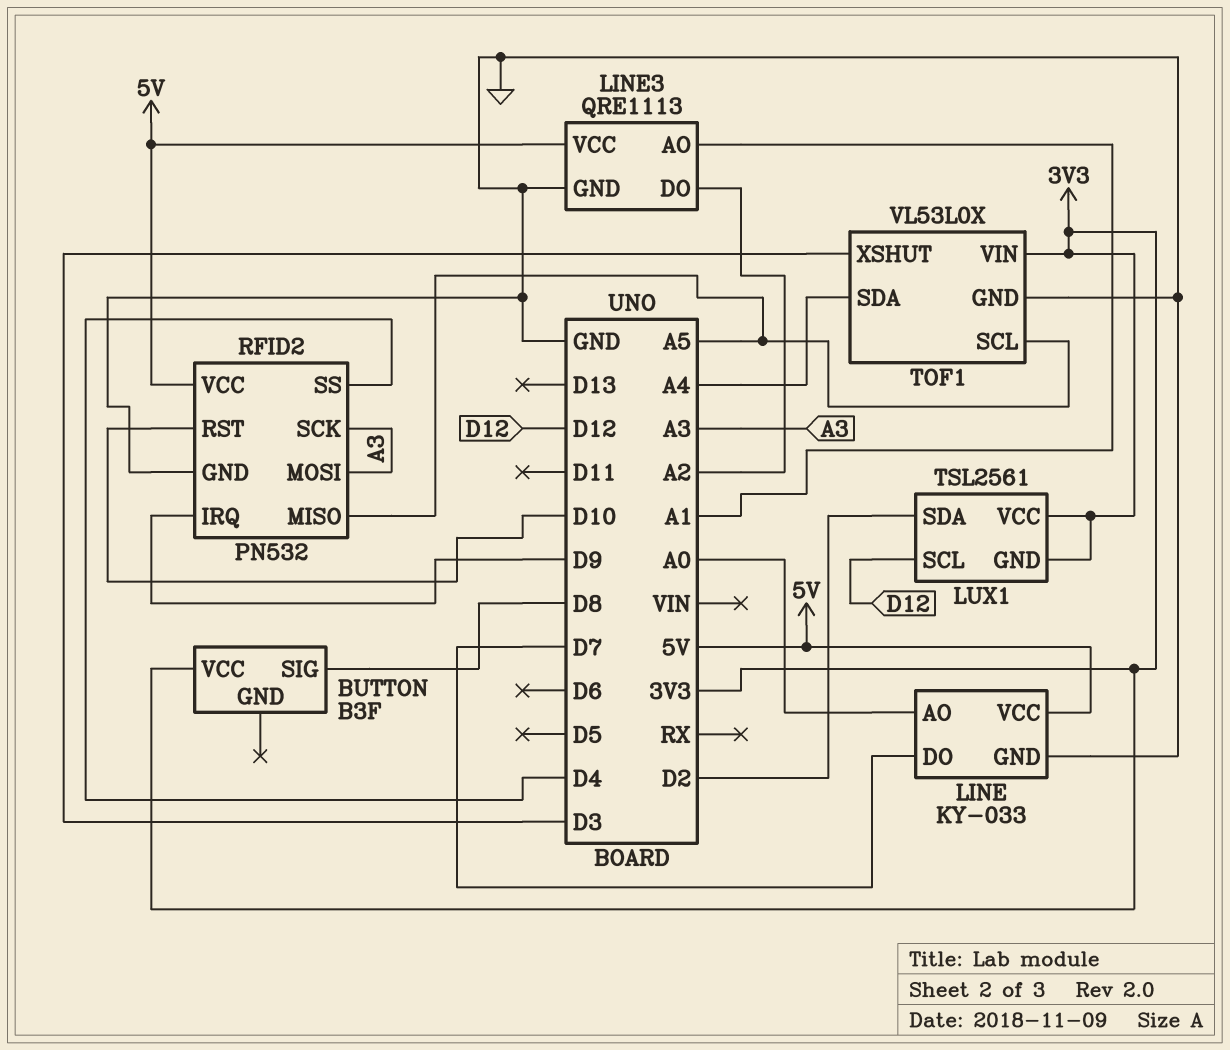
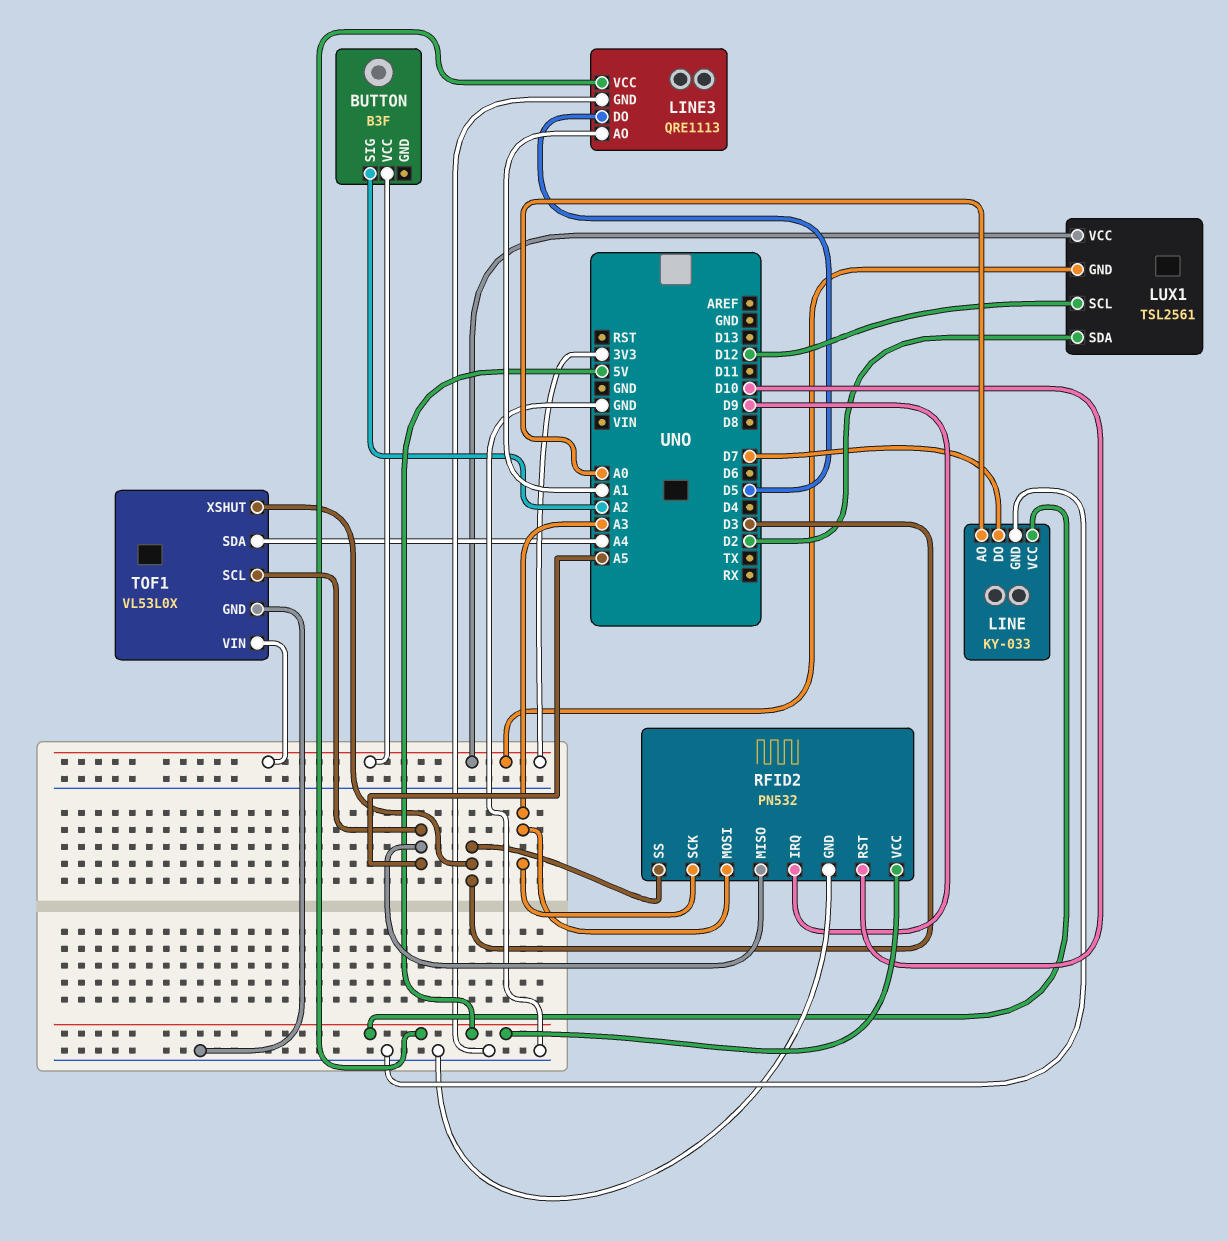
BUTTON pin SIG: D8 -> A2
LINE3 pin DO: A2 -> D5
RFID2 pin SS: D4 -> D3

